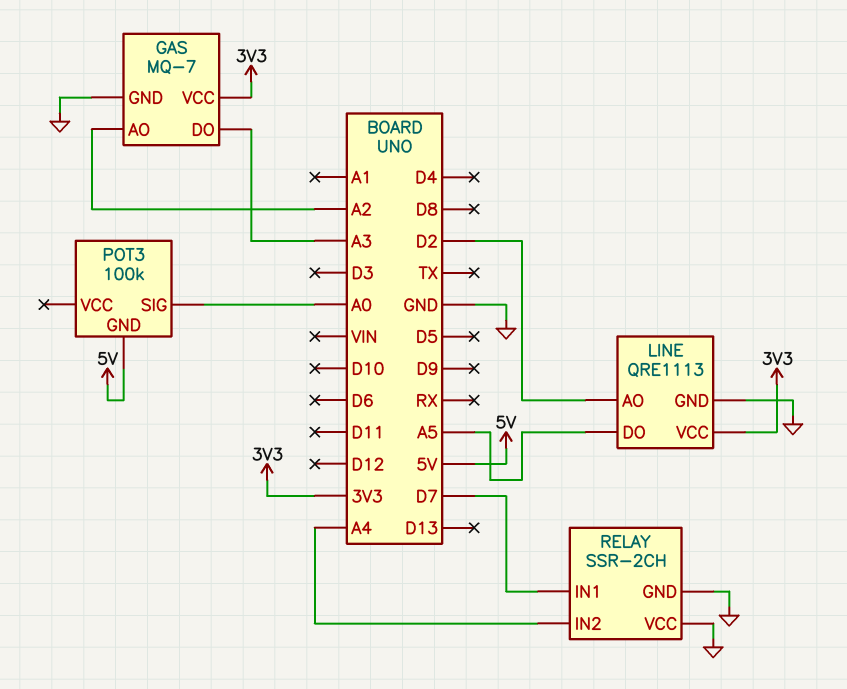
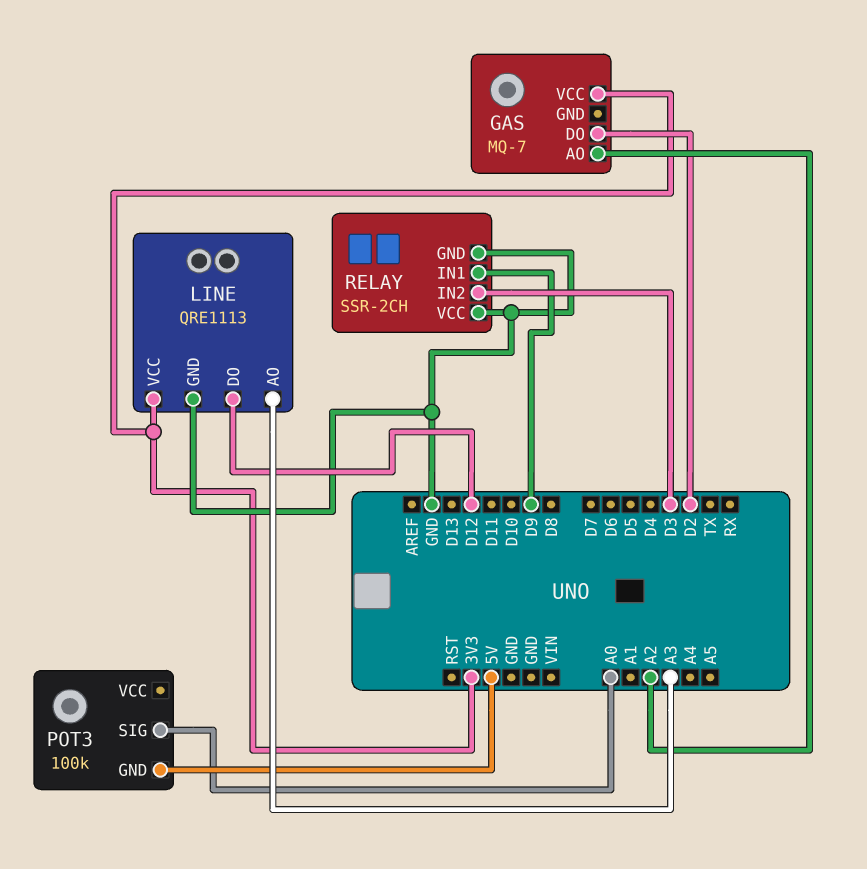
GAS pin DO: A3 -> D2
GAS pin GND: GND -> none
LINE pin AO: D2 -> A3
LINE pin DO: A5 -> D12
RELAY pin IN1: D7 -> D9
RELAY pin IN2: A4 -> D3

